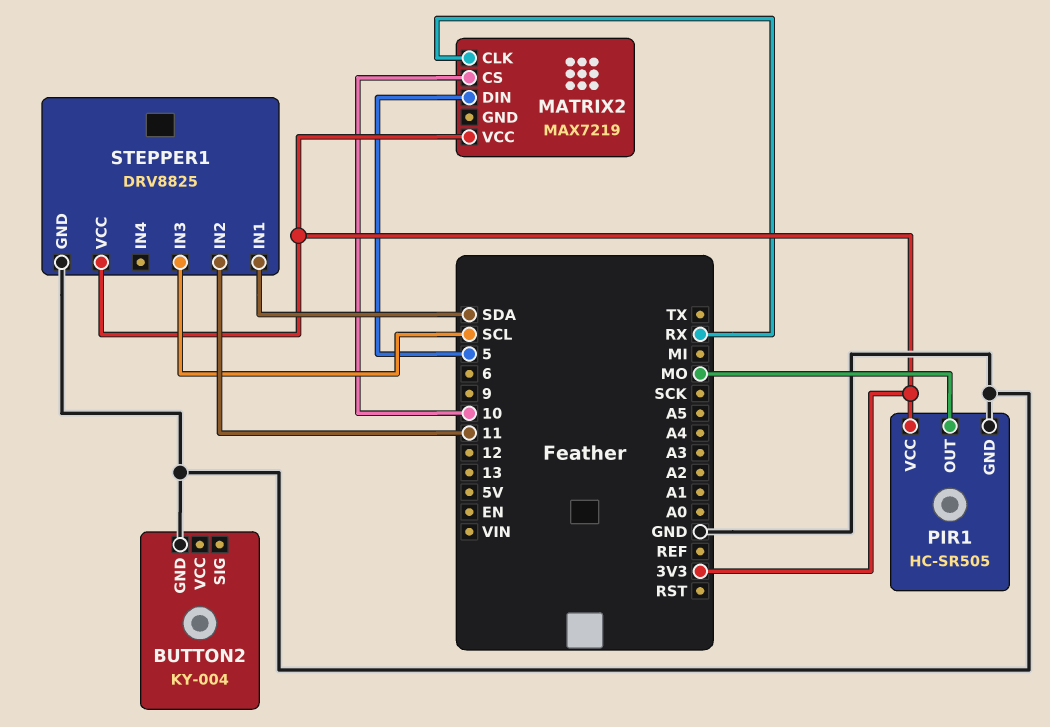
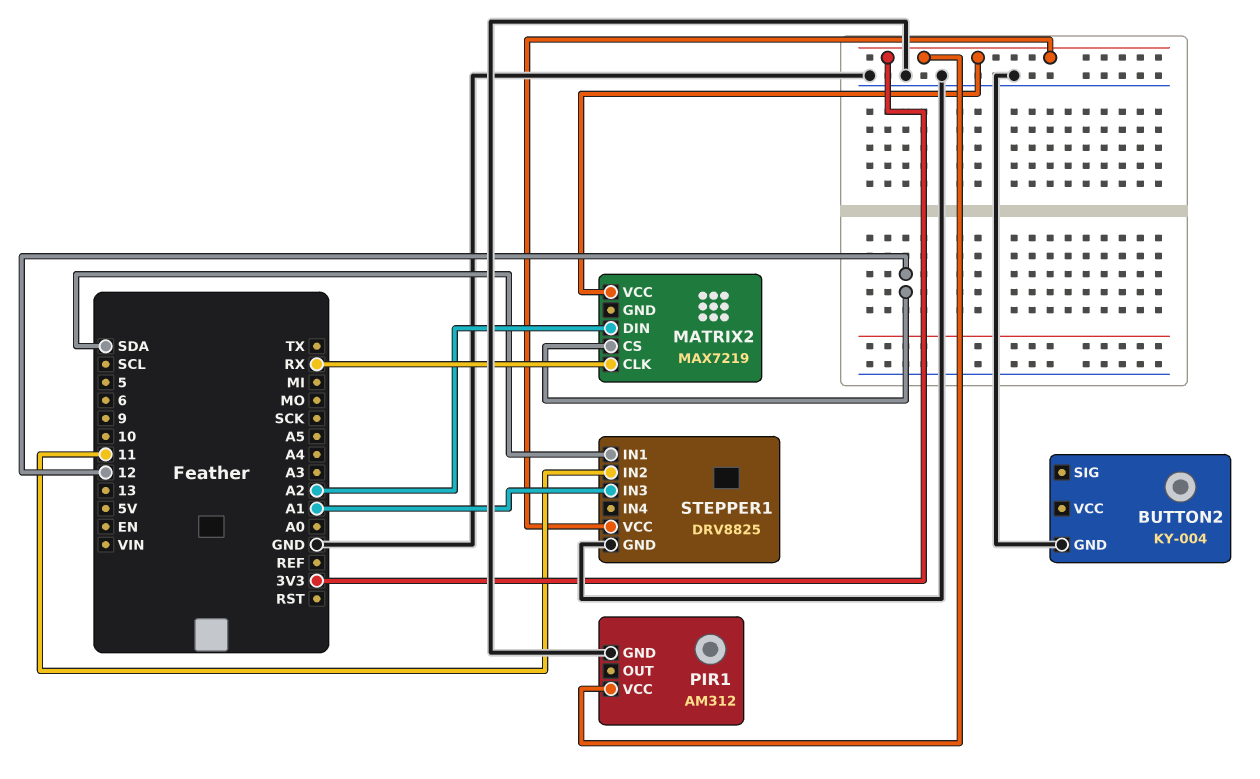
MATRIX2 pin CS: 10 -> 12
MATRIX2 pin DIN: 5 -> A2
PIR1: HC-SR505 -> AM312
PIR1 pin OUT: MO -> none
STEPPER1 pin IN3: SCL -> A1

